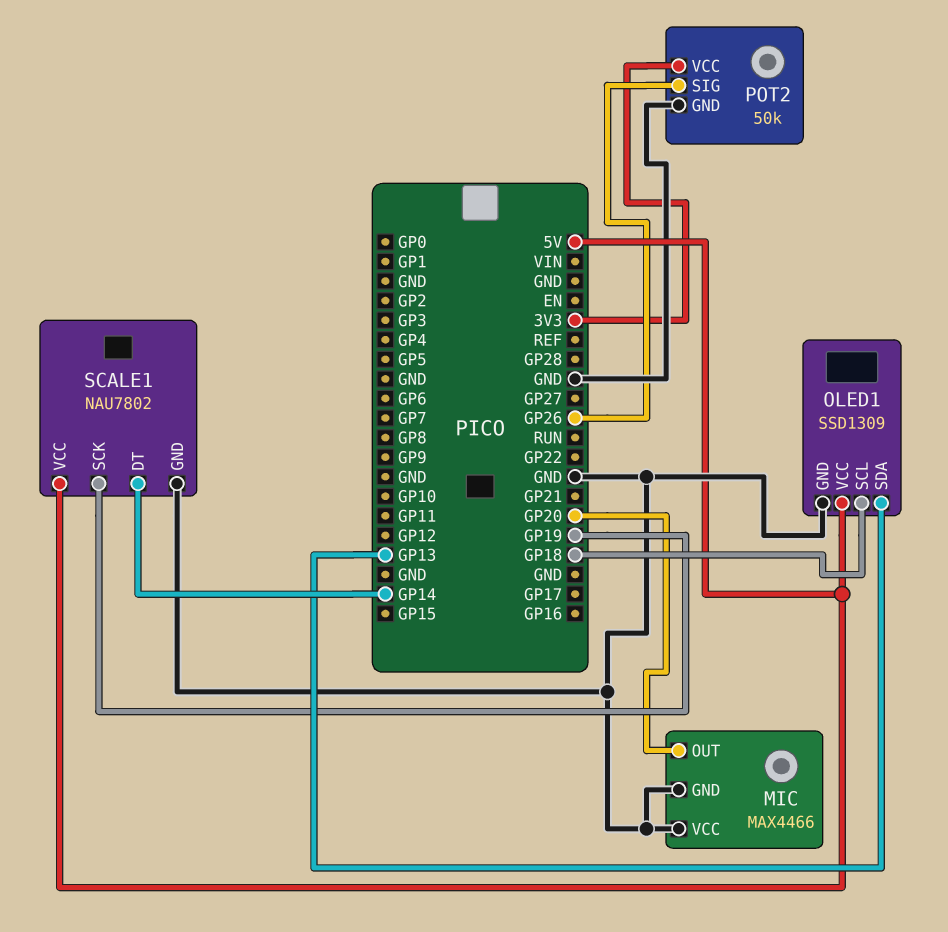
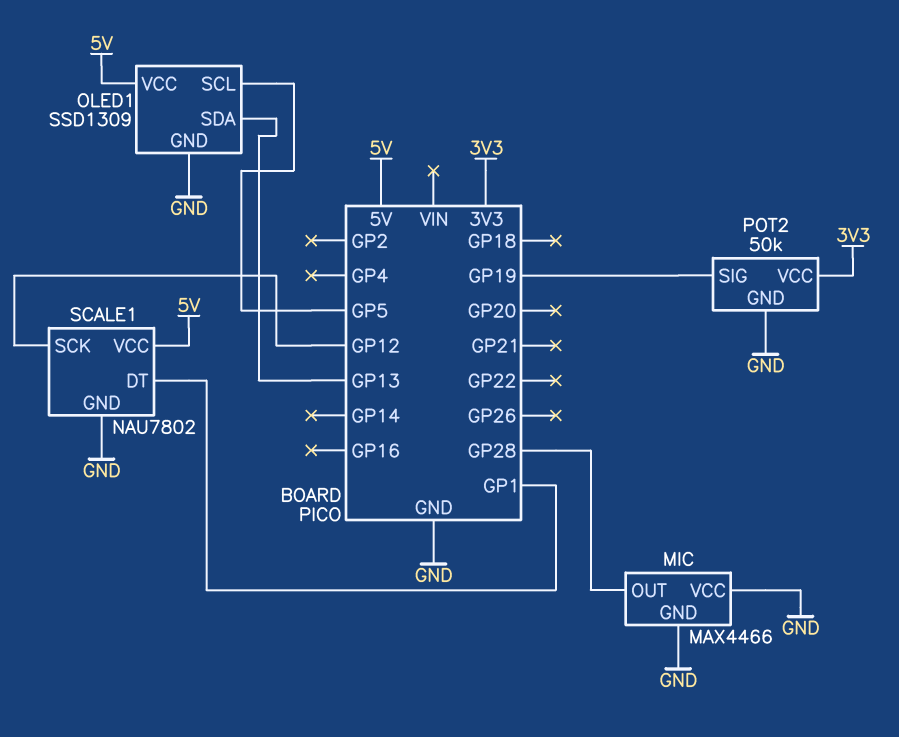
MIC pin OUT: GP20 -> GP28
OLED1 pin SCL: GP18 -> GP5
POT2 pin SIG: GP26 -> GP19
SCALE1 pin DT: GP14 -> GP1
SCALE1 pin SCK: GP19 -> GP12

